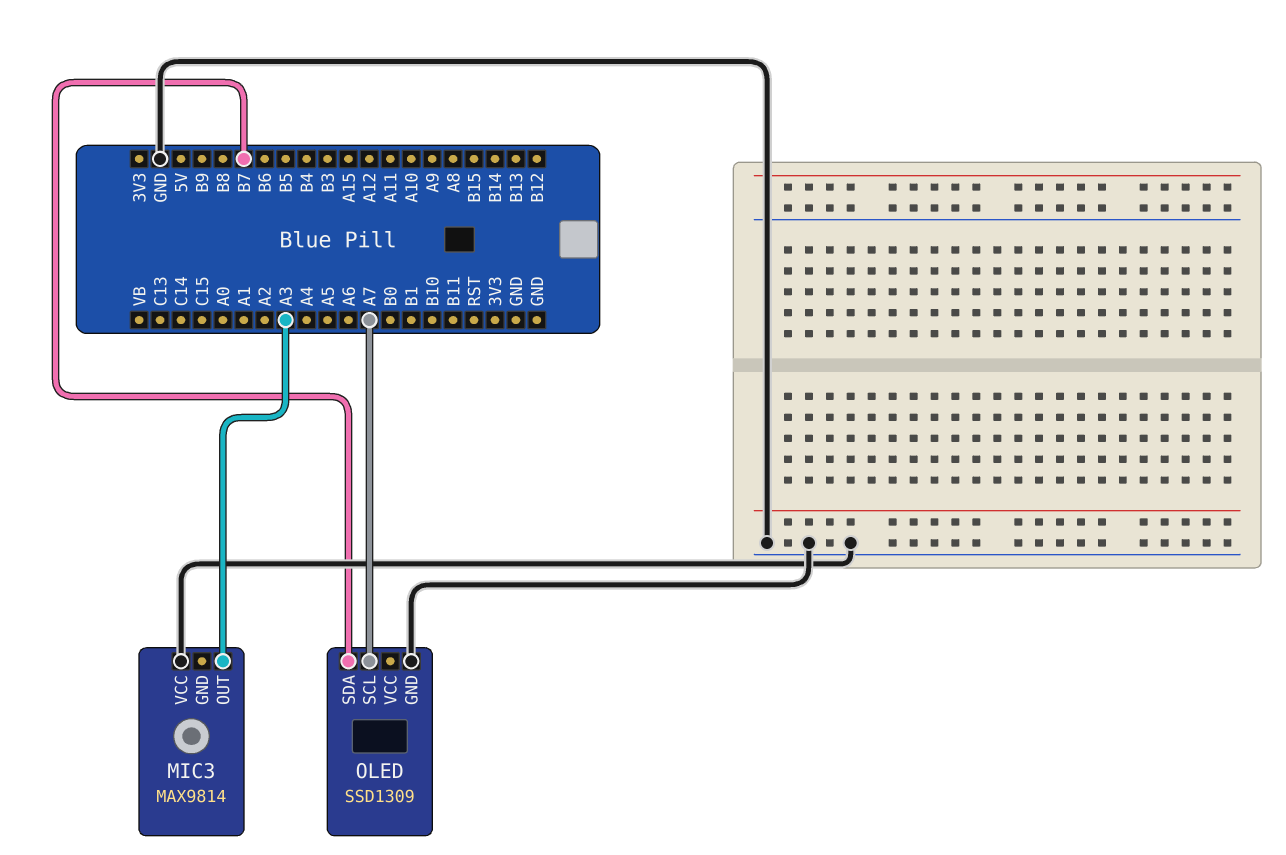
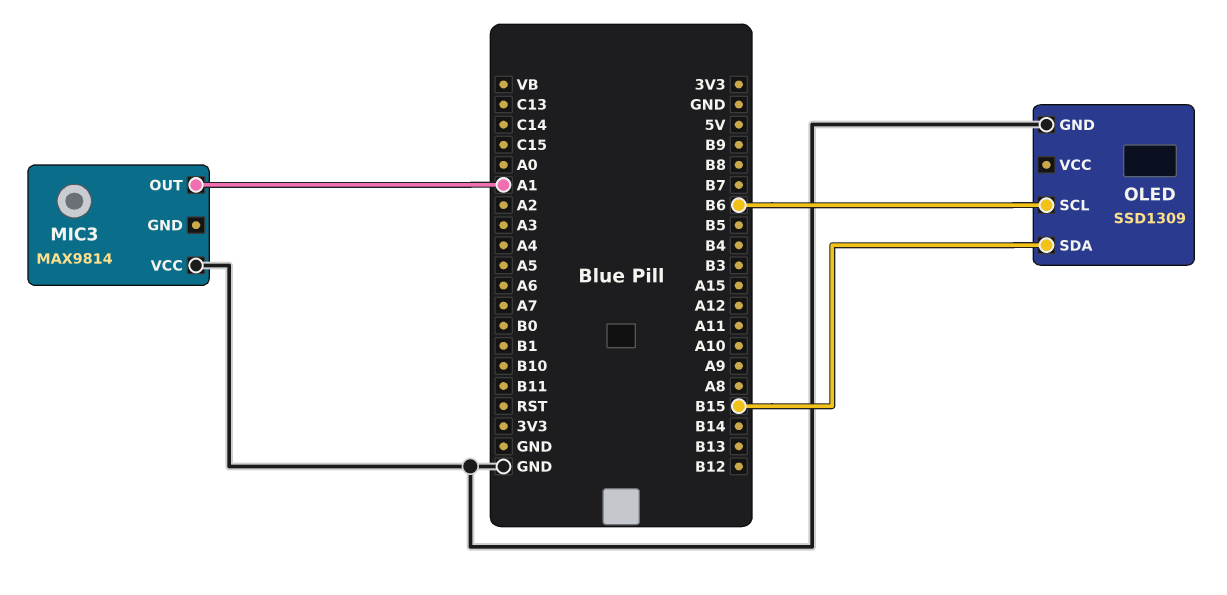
MIC3 pin OUT: A3 -> A1
OLED pin SCL: A7 -> B6
OLED pin SDA: B7 -> B15

